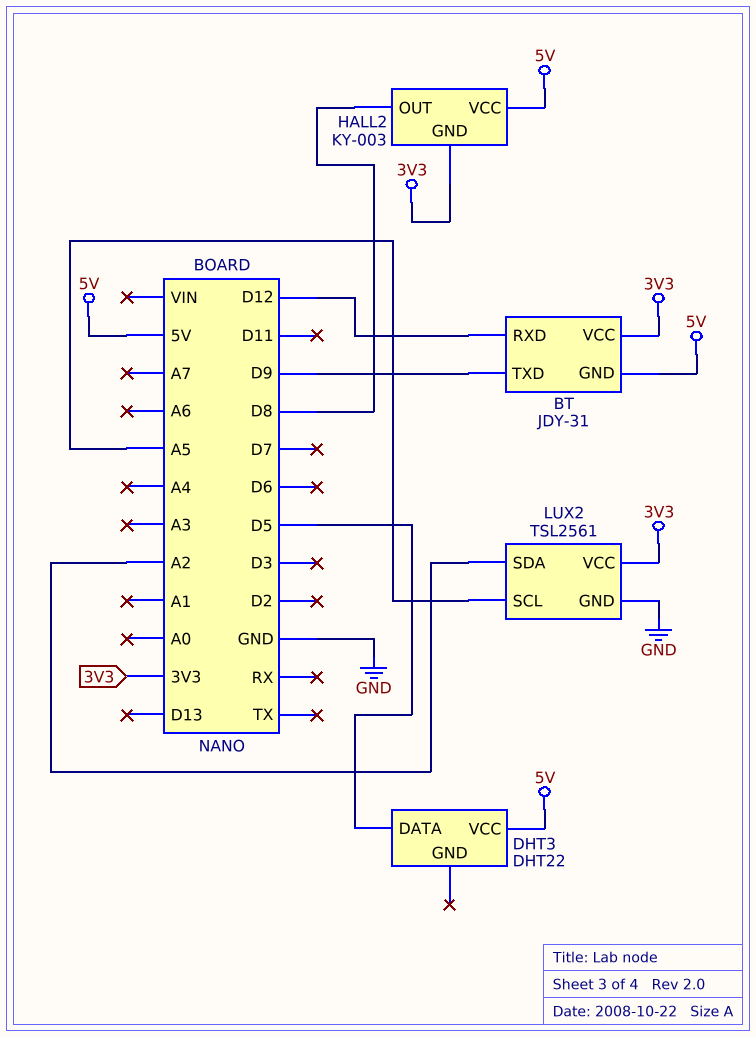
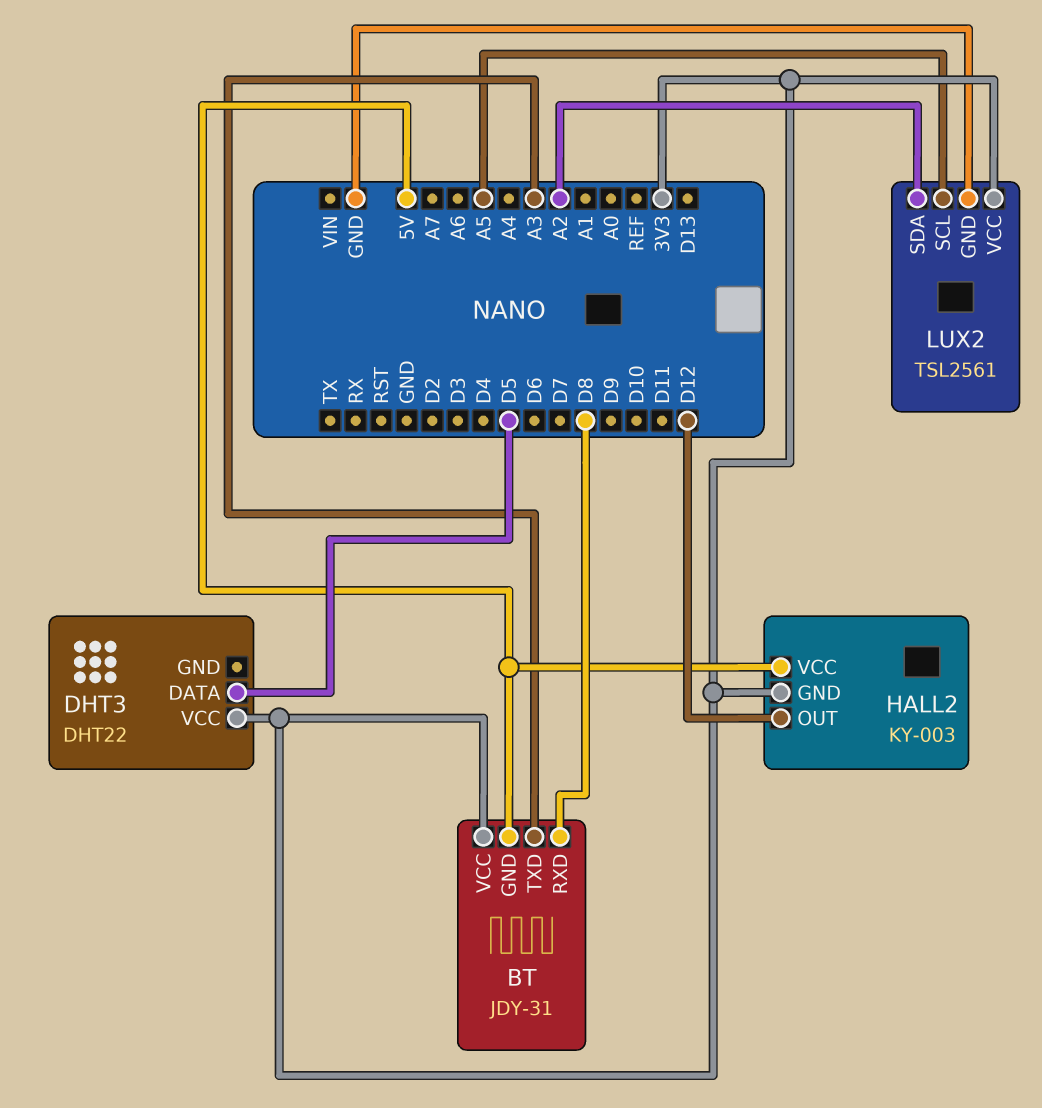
BT pin RXD: D12 -> D8
BT pin TXD: D9 -> A3
DHT3 pin VCC: 5V -> 3V3
HALL2 pin OUT: D8 -> D12

